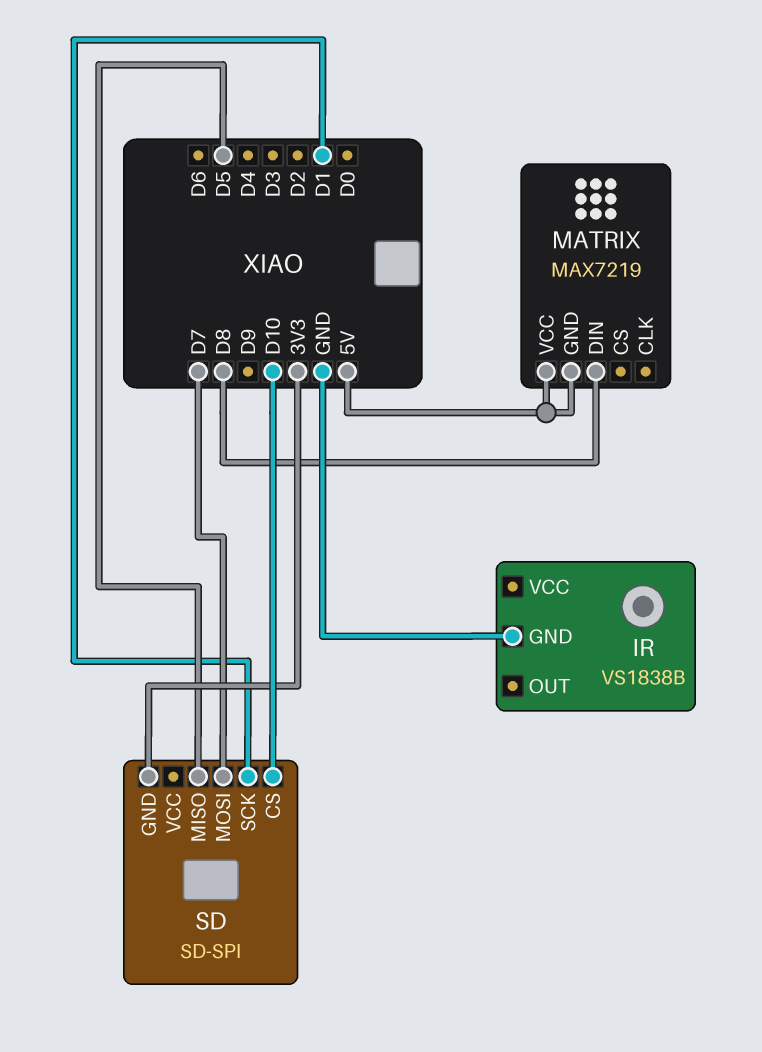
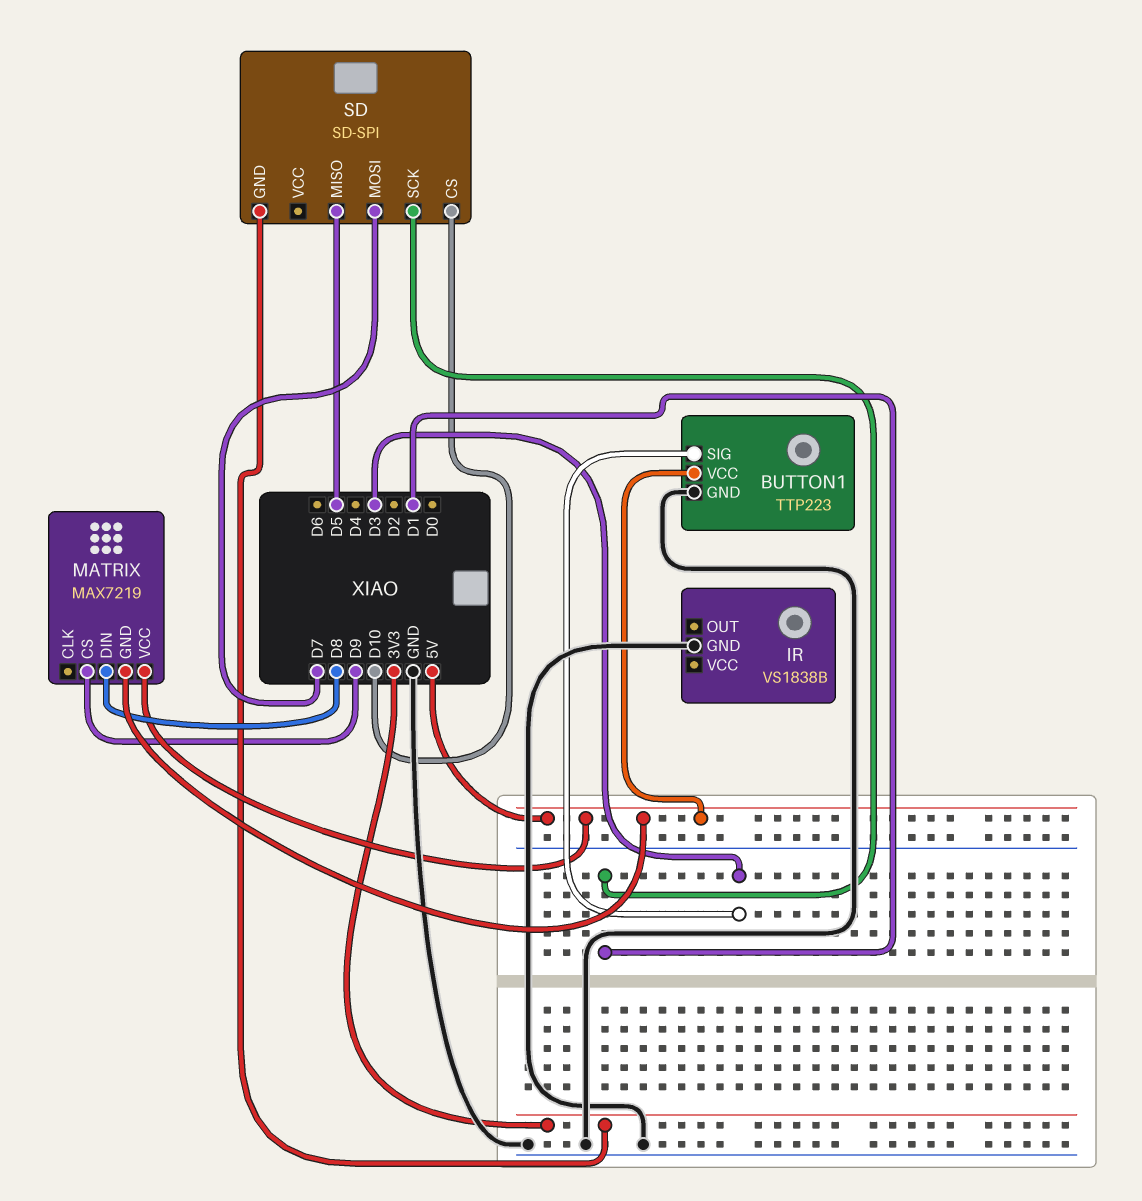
BUTTON1: none -> TTP223
BUTTON1 pin GND: none -> GND
BUTTON1 pin SIG: none -> D3
BUTTON1 pin VCC: none -> 5V
MATRIX pin CS: none -> D9

